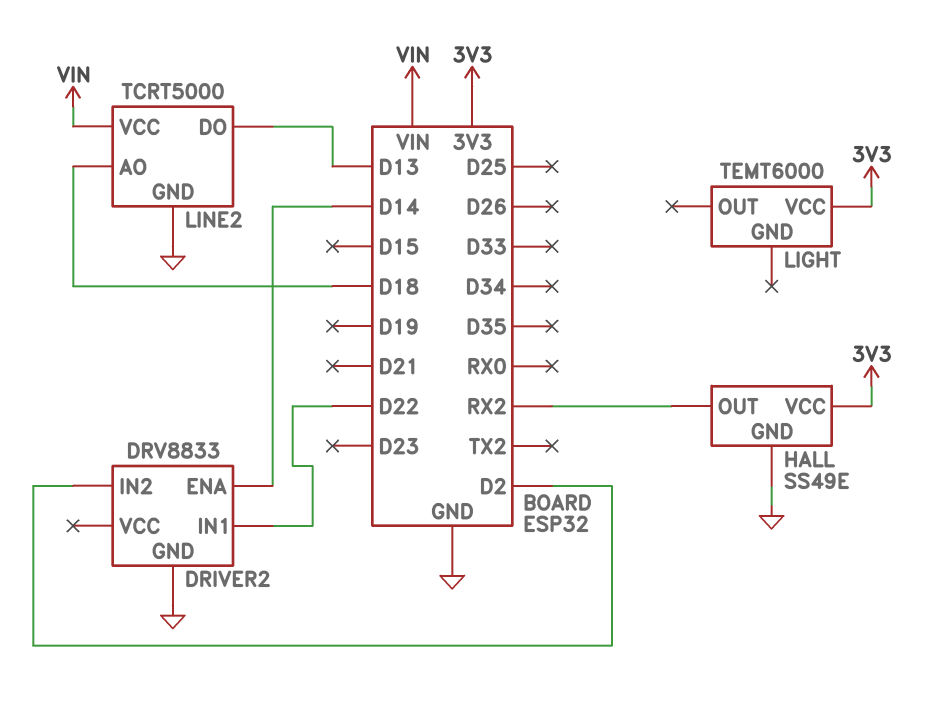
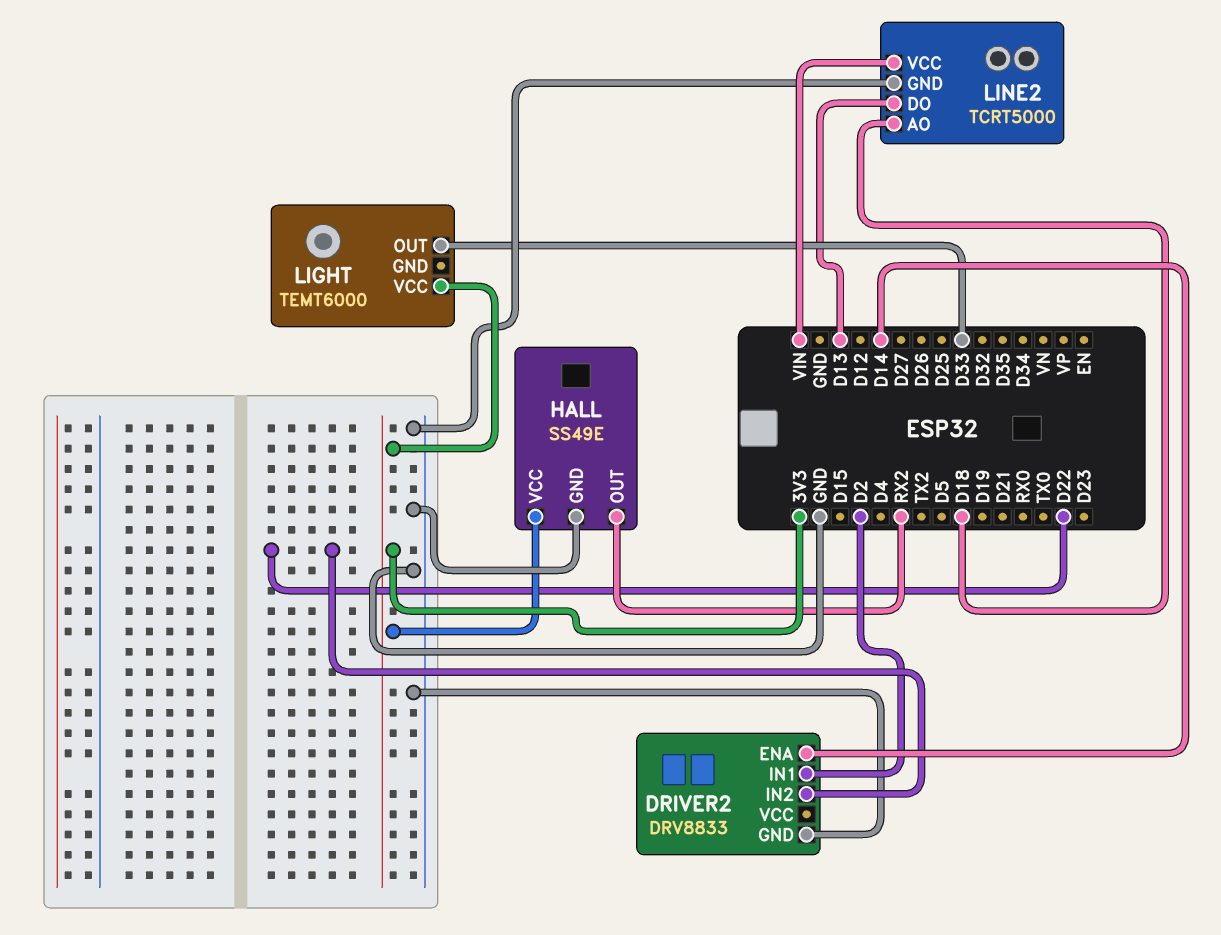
DRIVER2 pin IN1: D22 -> D2
DRIVER2 pin IN2: D2 -> D22
LIGHT pin OUT: none -> D33

